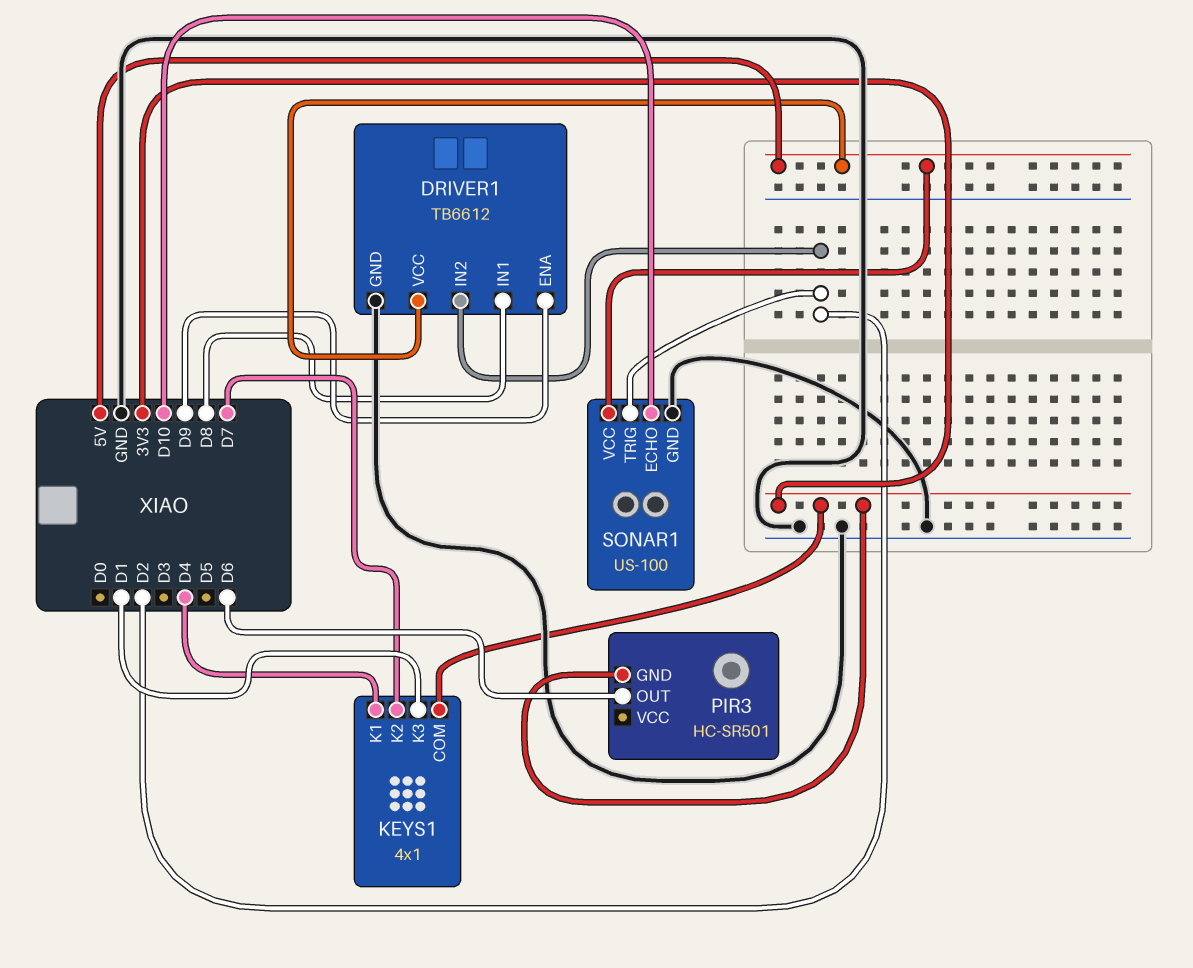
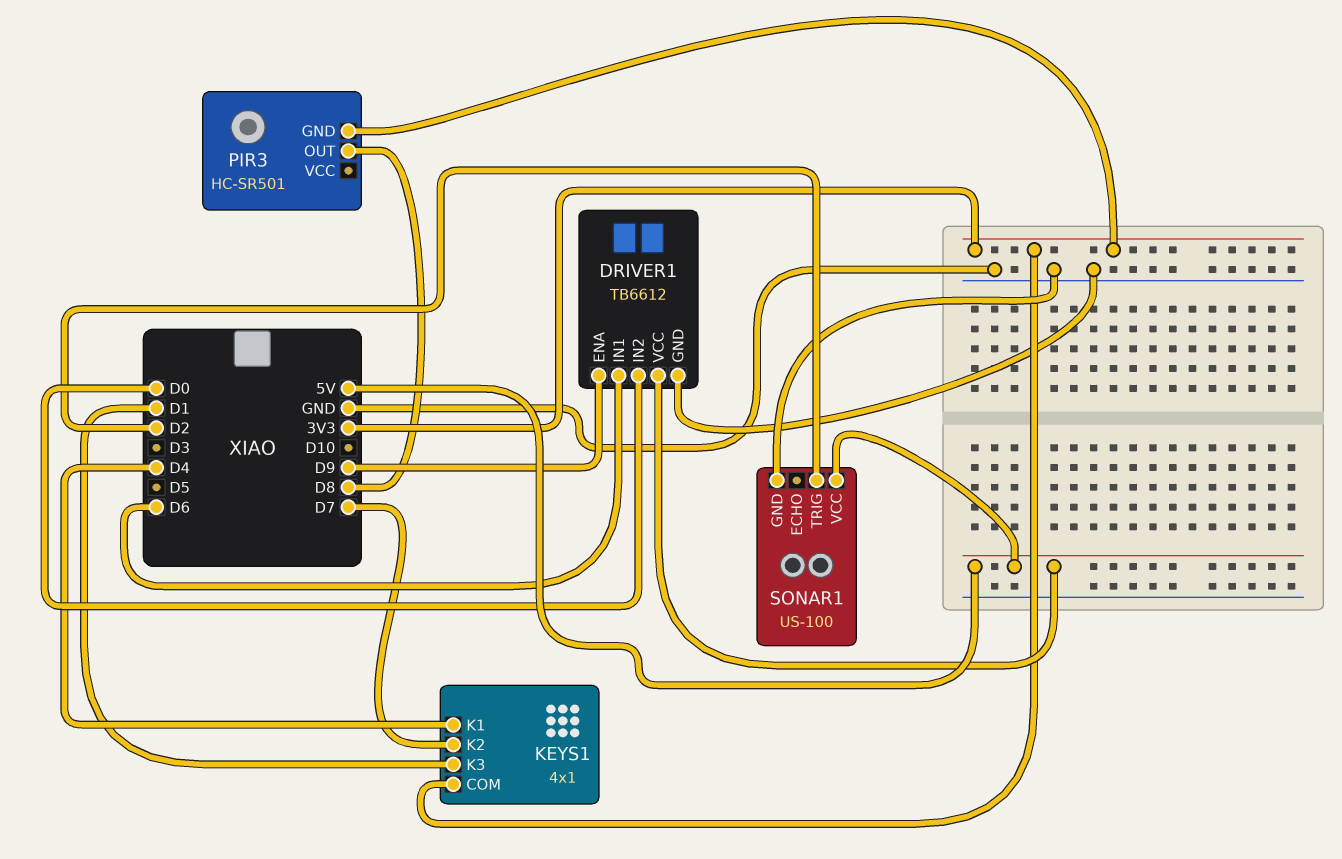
DRIVER1 pin IN1: D8 -> D6
DRIVER1 pin IN2: D2 -> D0
PIR3 pin OUT: D6 -> D8
SONAR1 pin ECHO: D10 -> none

